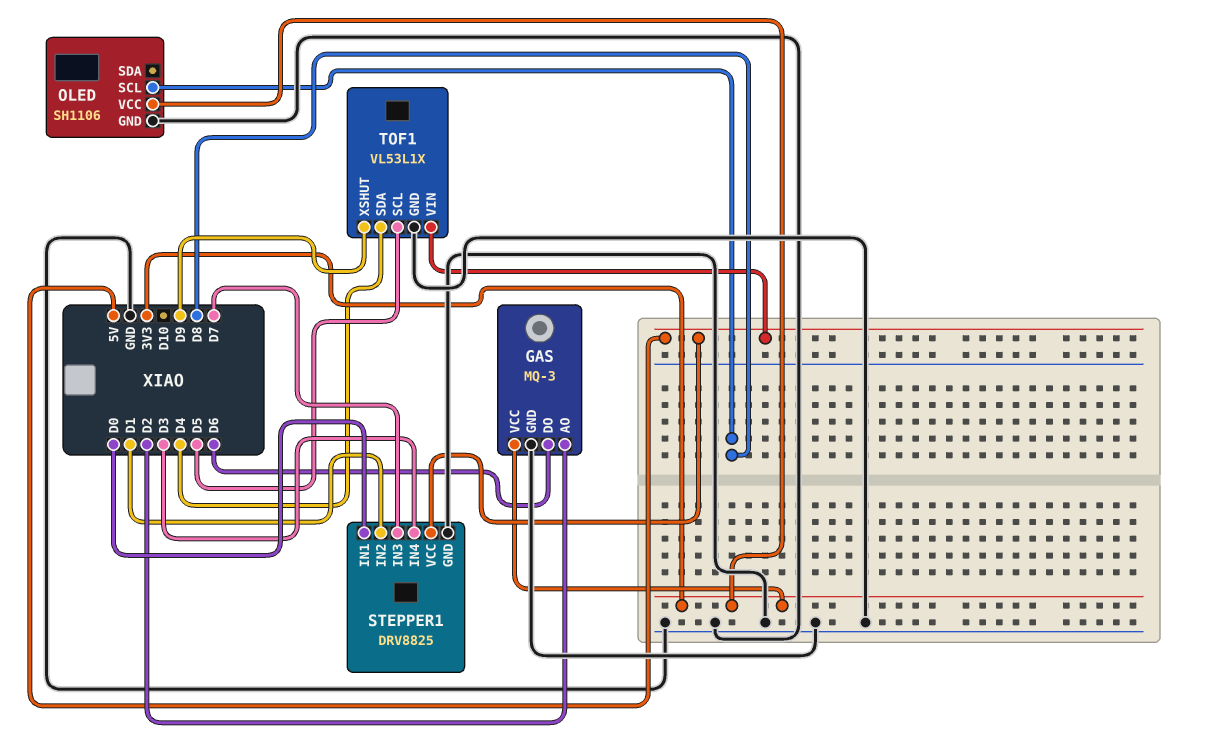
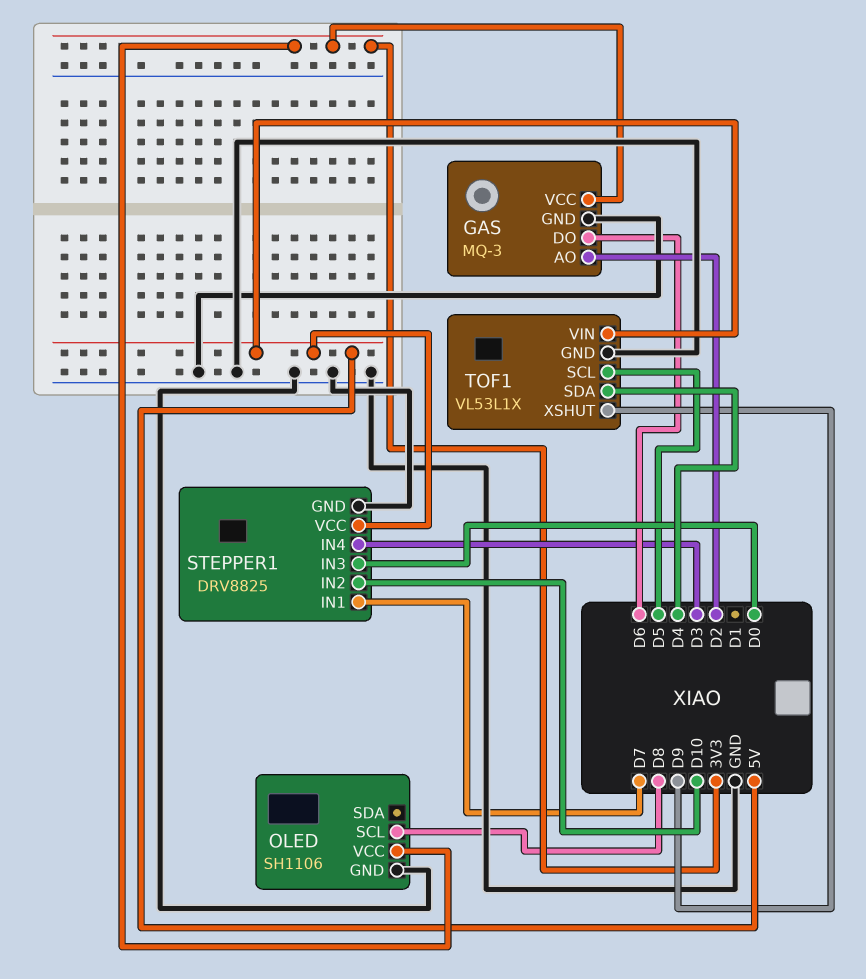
STEPPER1 pin IN1: D0 -> D7
STEPPER1 pin IN2: D1 -> D10
STEPPER1 pin IN3: D7 -> D0

